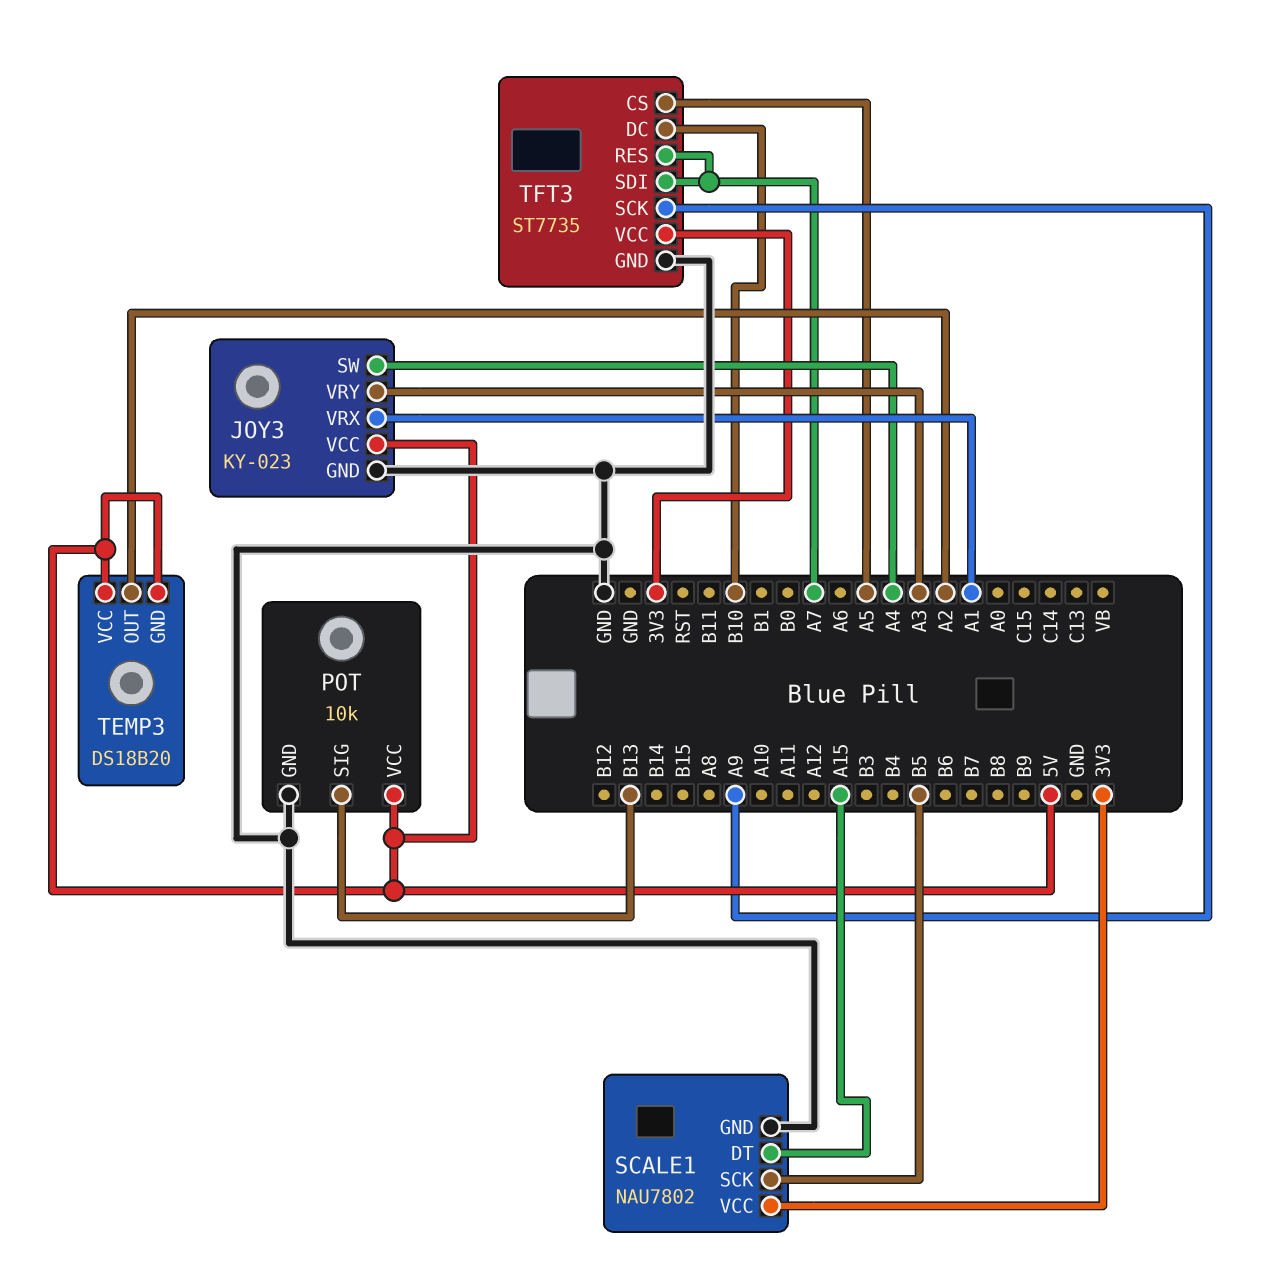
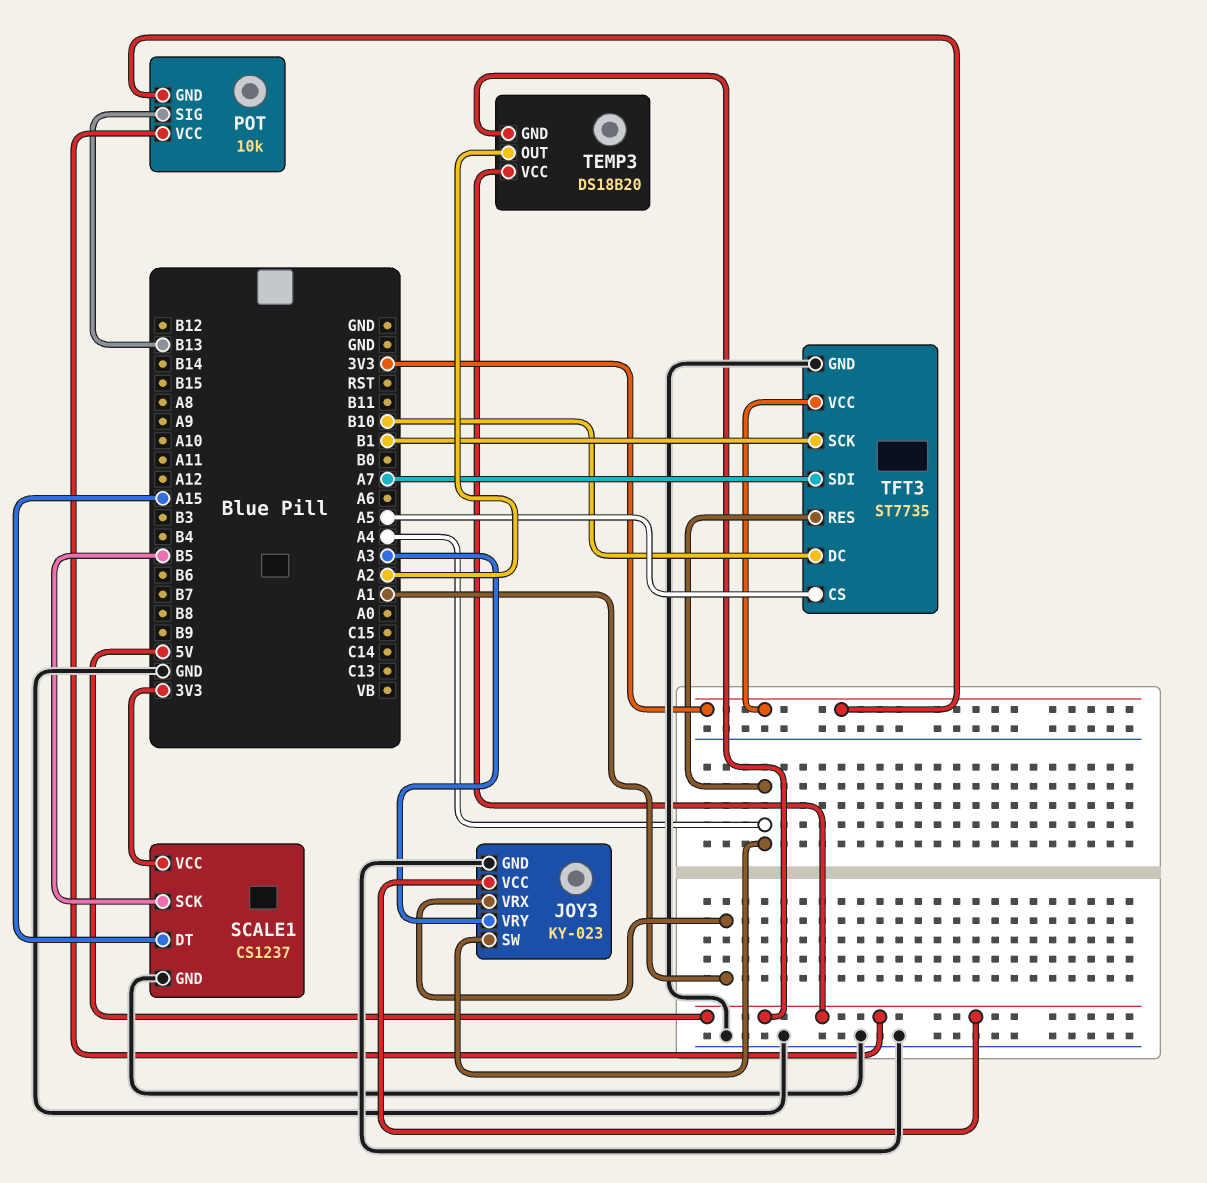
POT pin GND: GND -> 3V3
SCALE1: NAU7802 -> CS1237
TFT3 pin RES: A7 -> A4
TFT3 pin SCK: A9 -> B1

